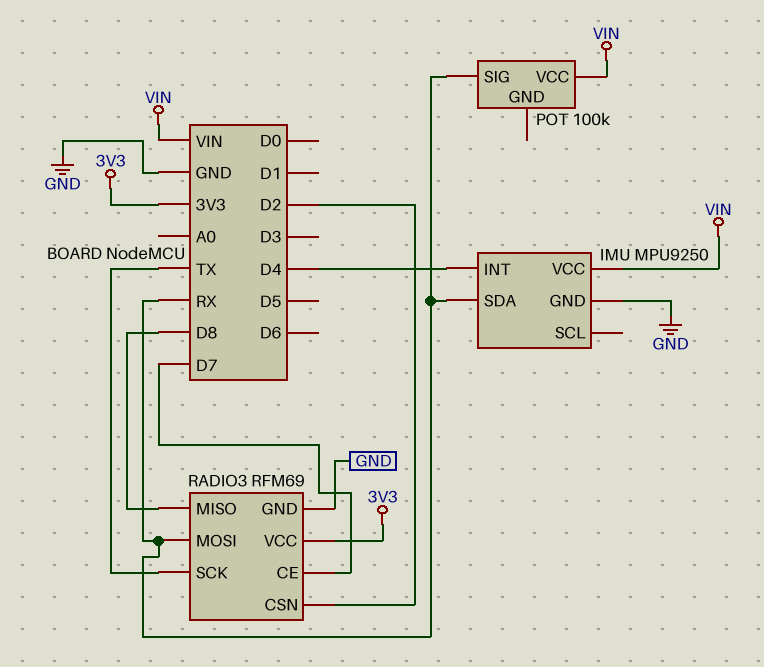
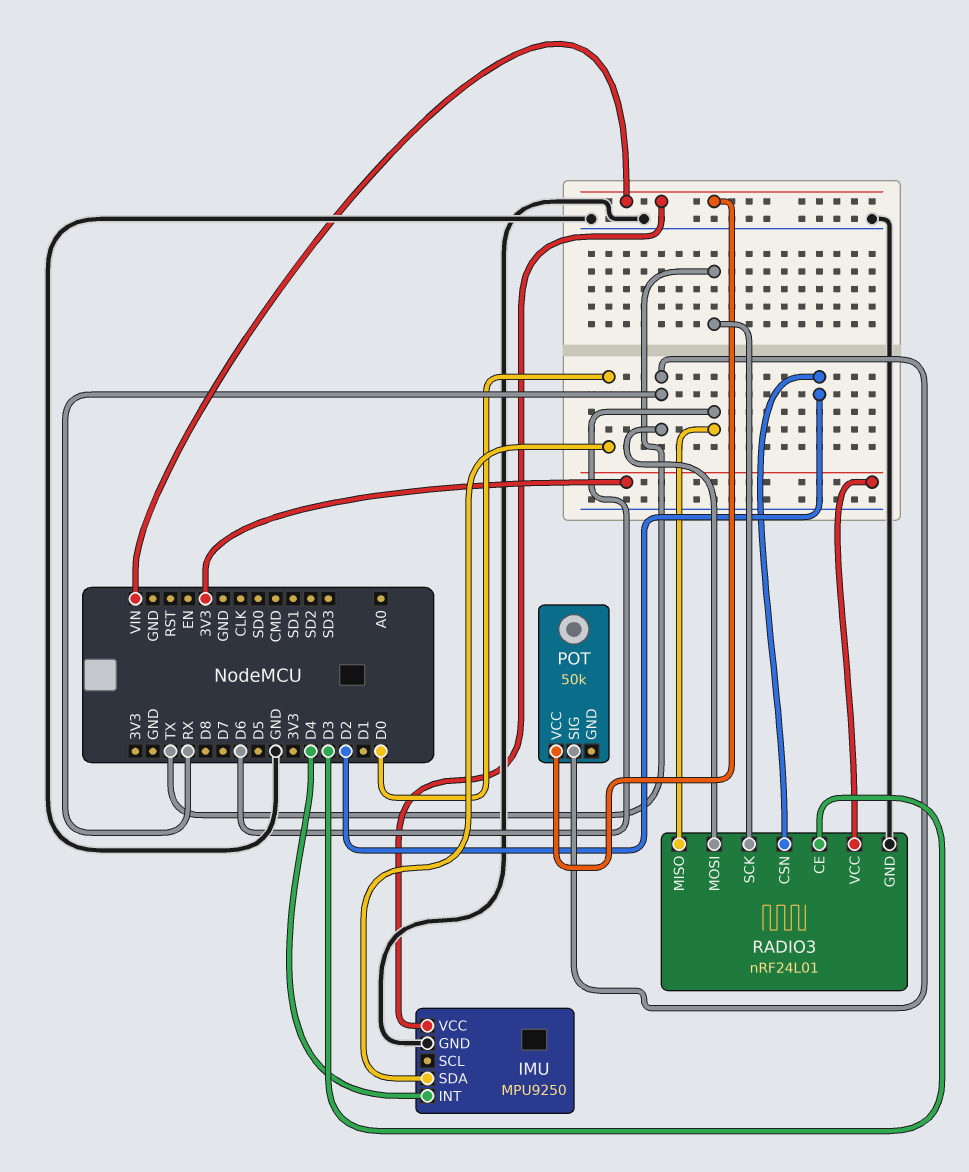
IMU pin SDA: RX -> D0
POT: 100k -> 50k
RADIO3: RFM69 -> nRF24L01
RADIO3 pin CE: D7 -> D3
RADIO3 pin MISO: D8 -> D6

